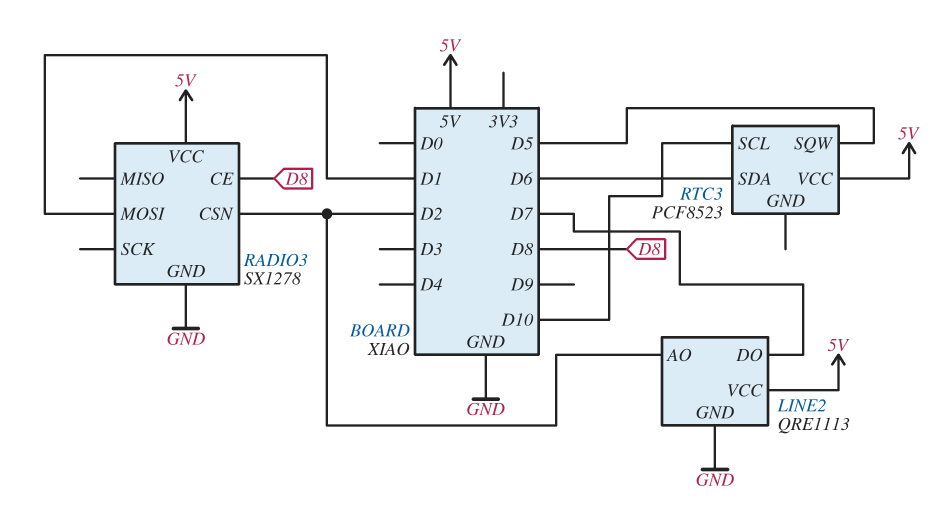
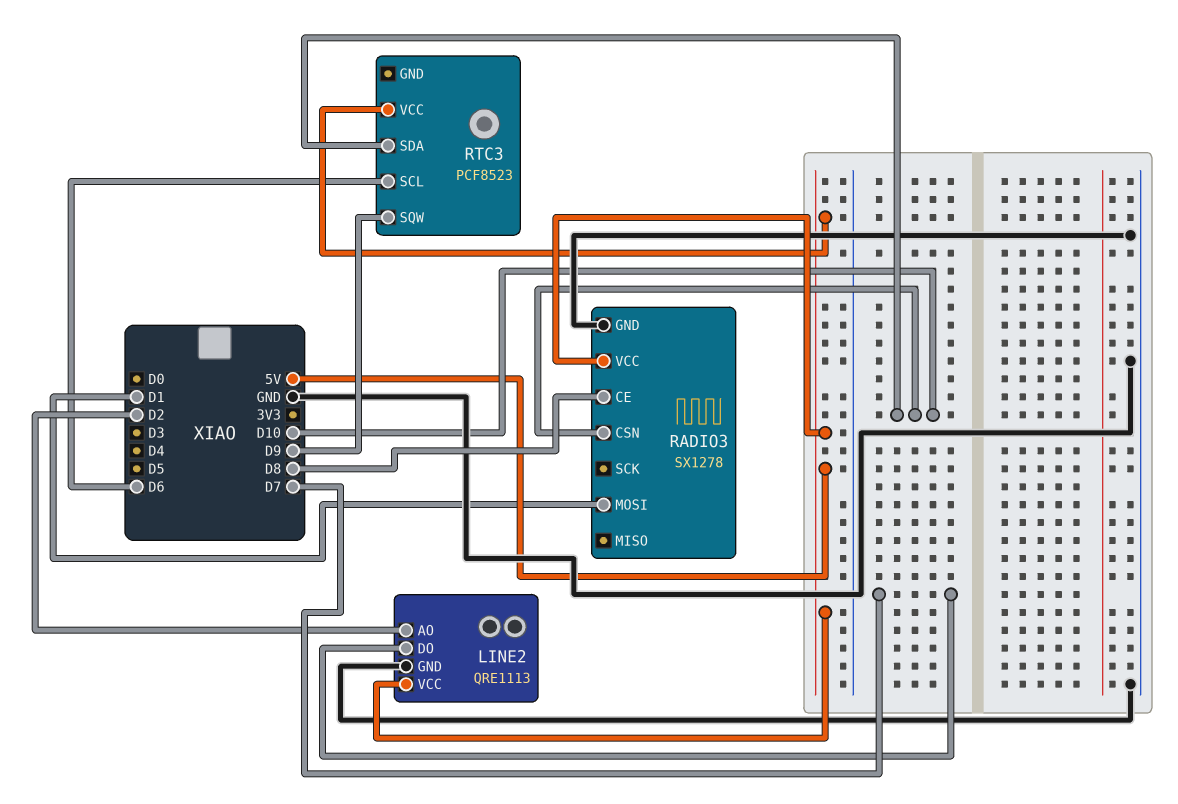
RADIO3 pin CSN: D2 -> D10
RTC3 pin SCL: D10 -> D6
RTC3 pin SDA: D6 -> D10
RTC3 pin SQW: D5 -> D9

